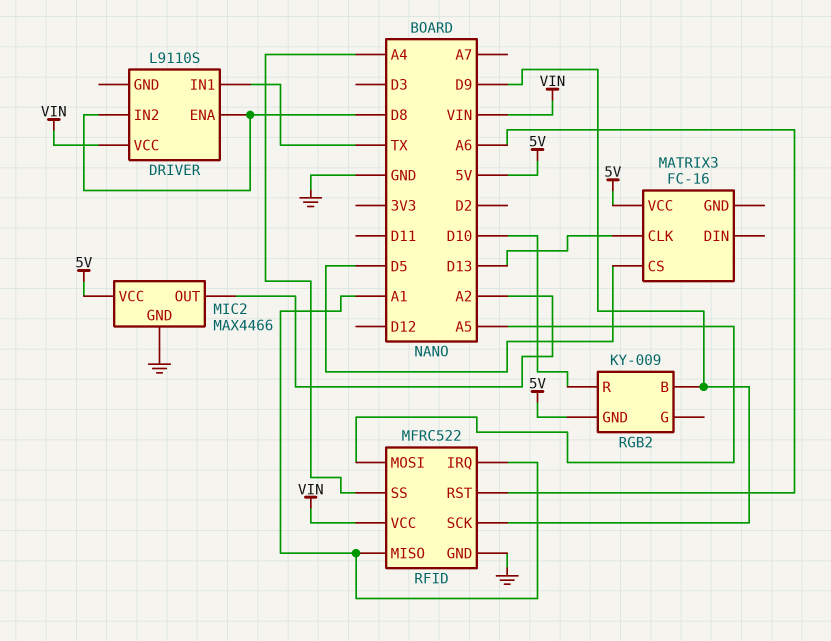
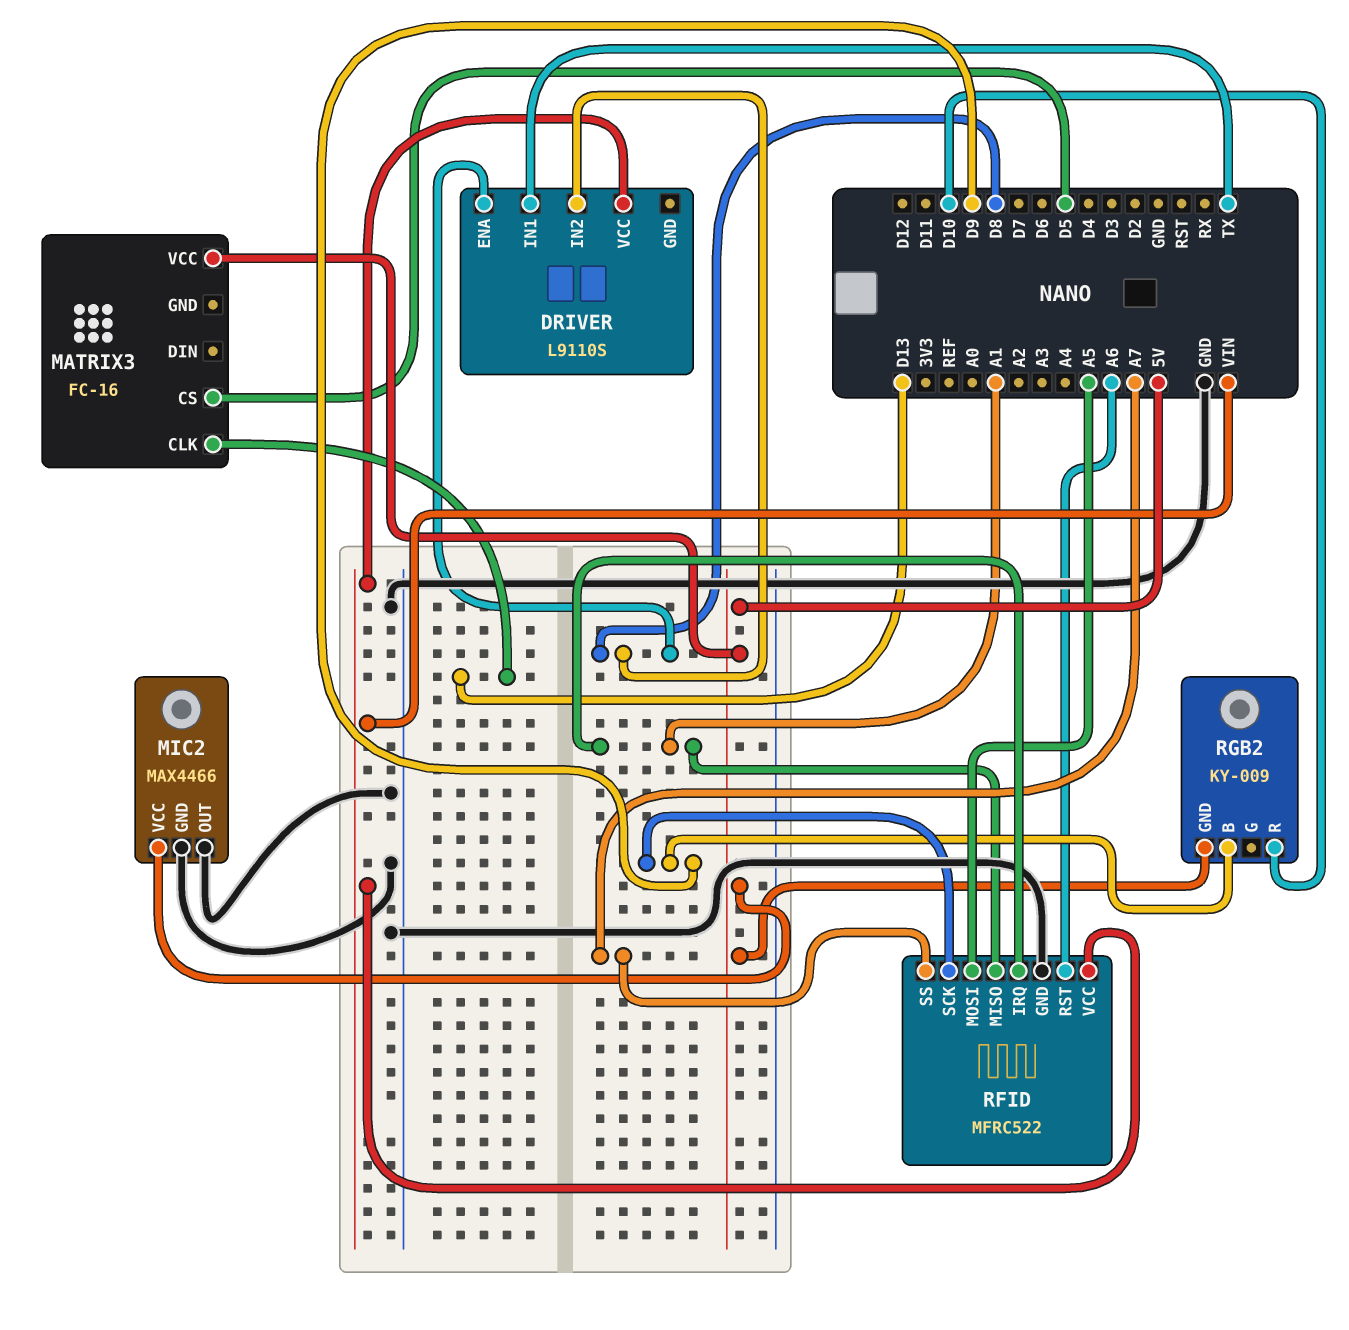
MIC2 pin OUT: A2 -> GND
RFID pin SS: A4 -> A7

